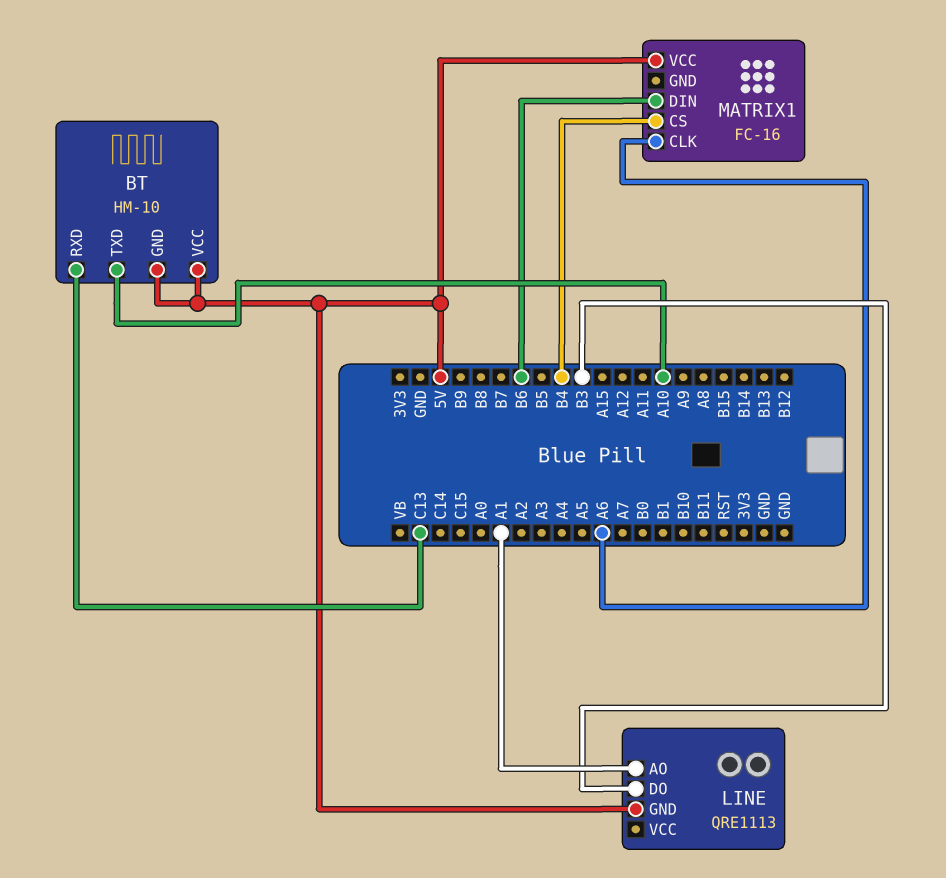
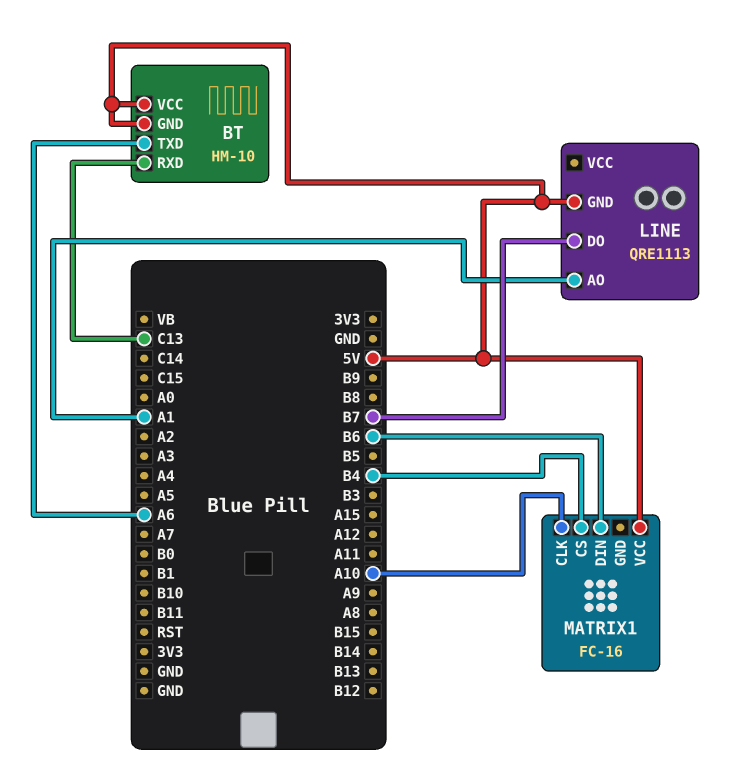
BT pin TXD: A10 -> A6
LINE pin DO: B3 -> B7
MATRIX1 pin CLK: A6 -> A10

